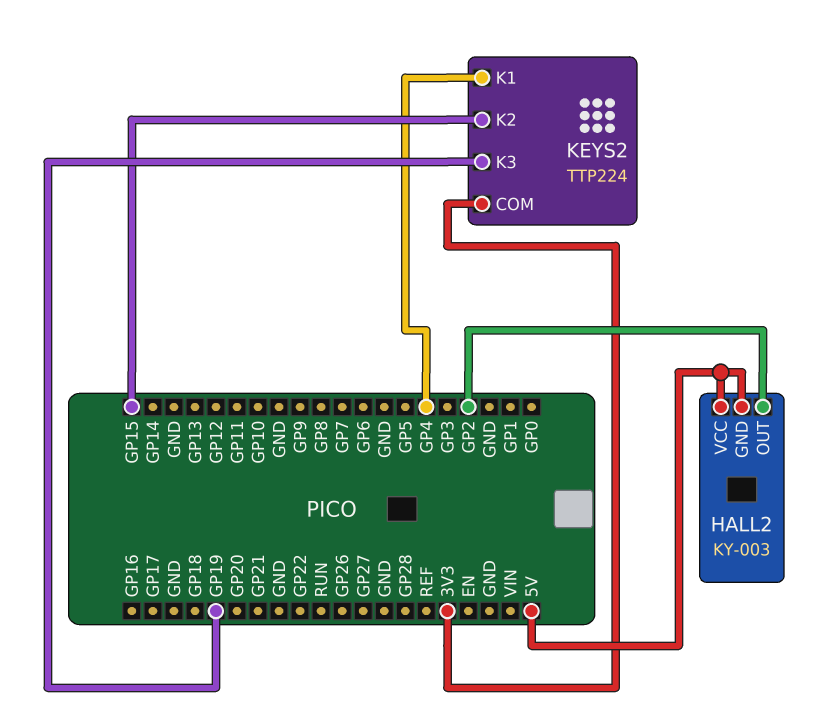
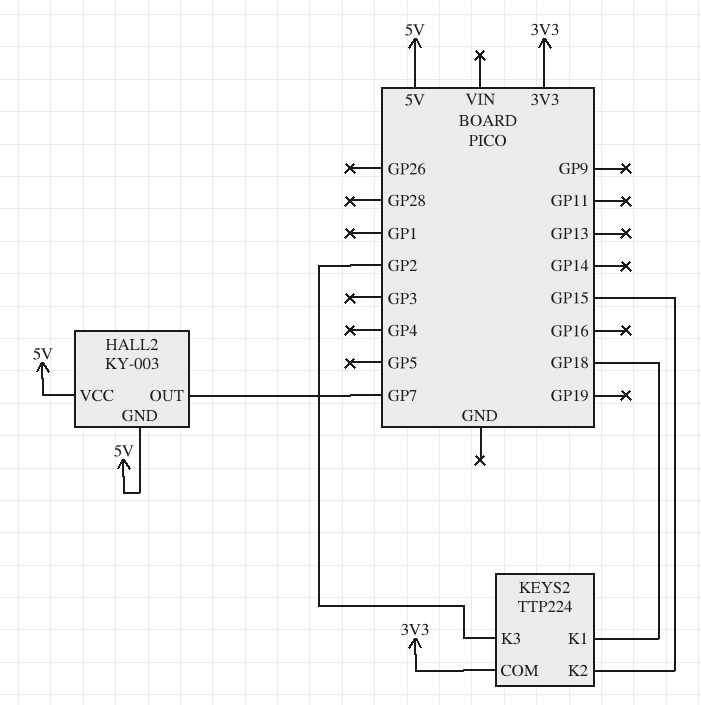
HALL2 pin OUT: GP2 -> GP7
KEYS2 pin K1: GP4 -> GP18
KEYS2 pin K3: GP19 -> GP2

